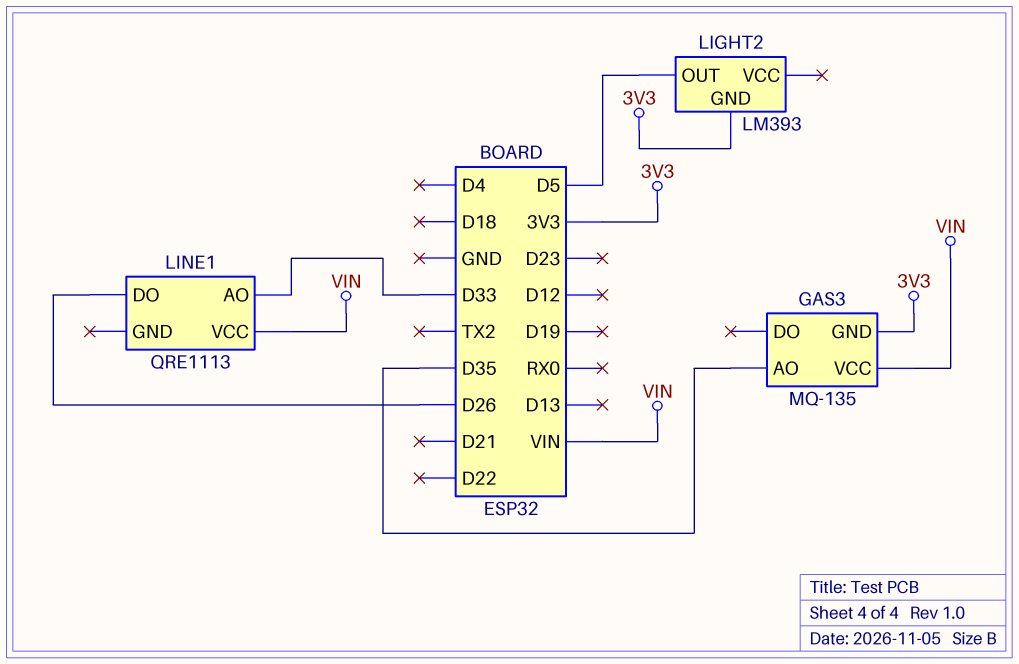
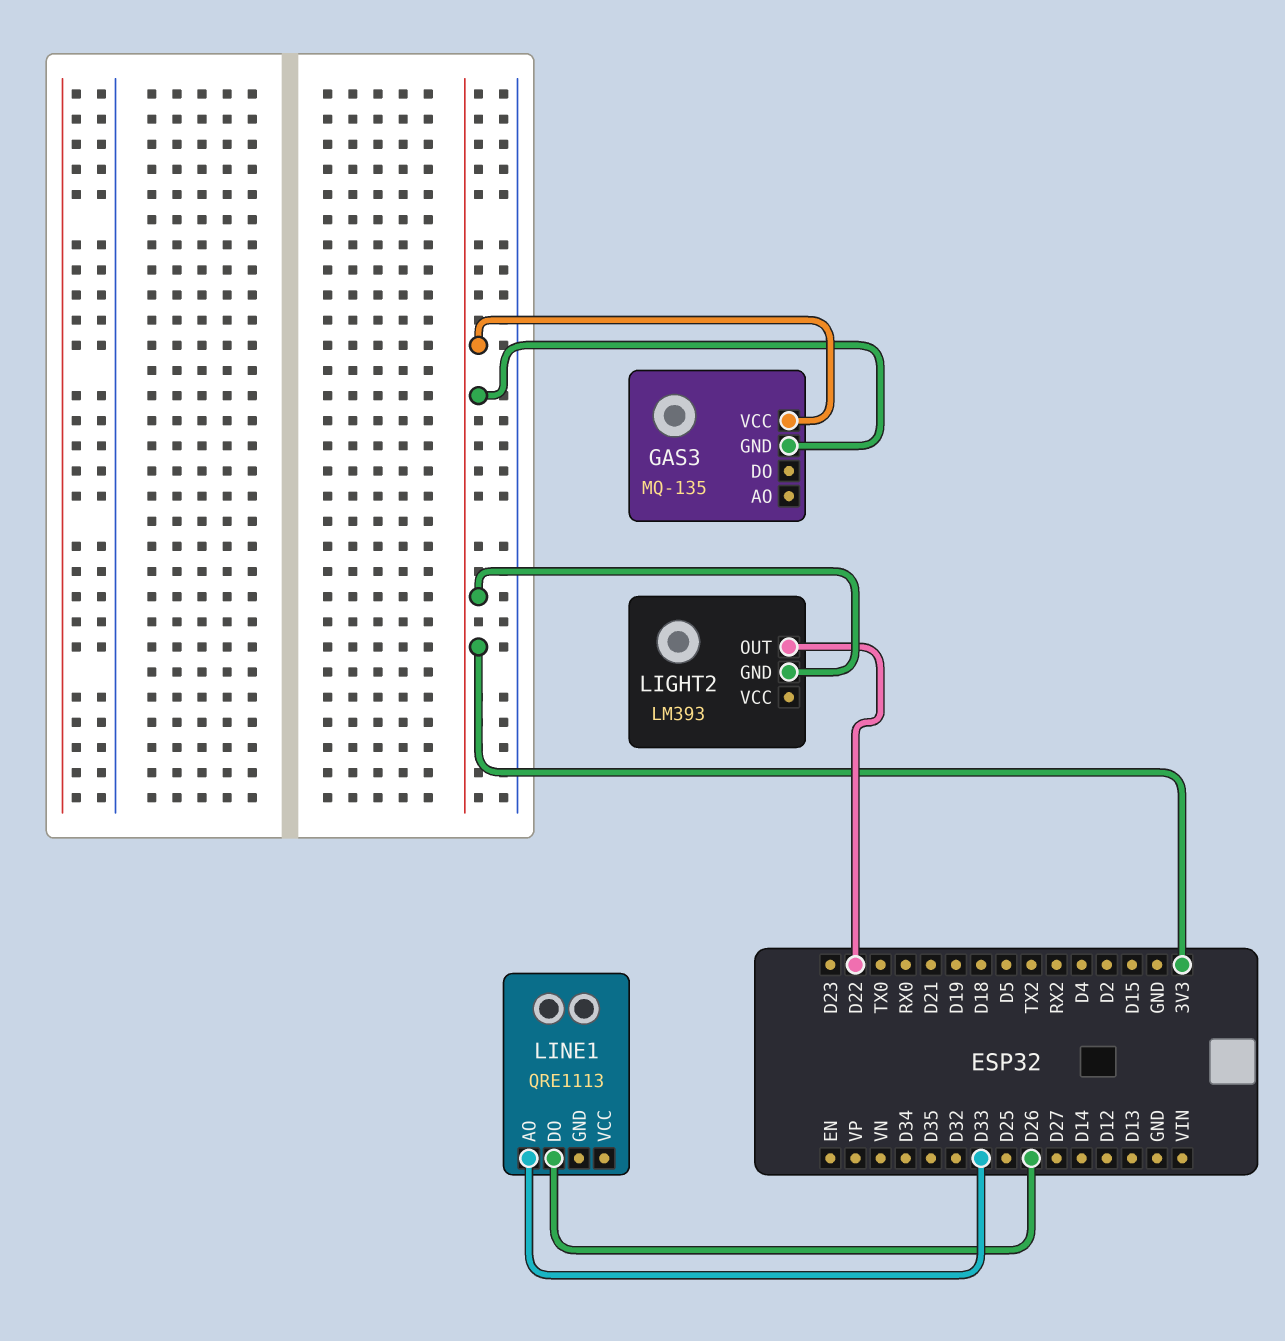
GAS3 pin AO: D35 -> none
GAS3 pin VCC: VIN -> 3V3
LIGHT2 pin OUT: D5 -> D22
LINE1 pin VCC: VIN -> none

